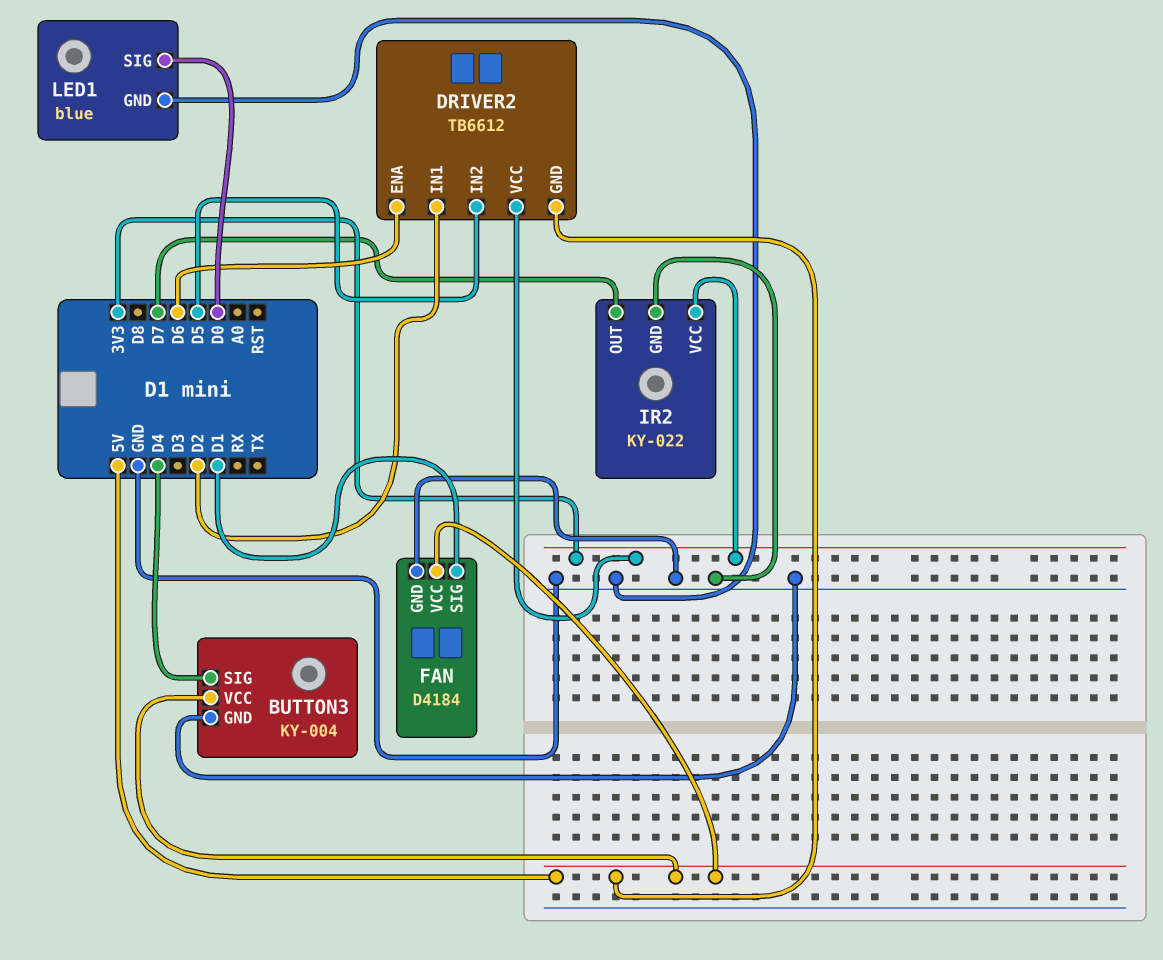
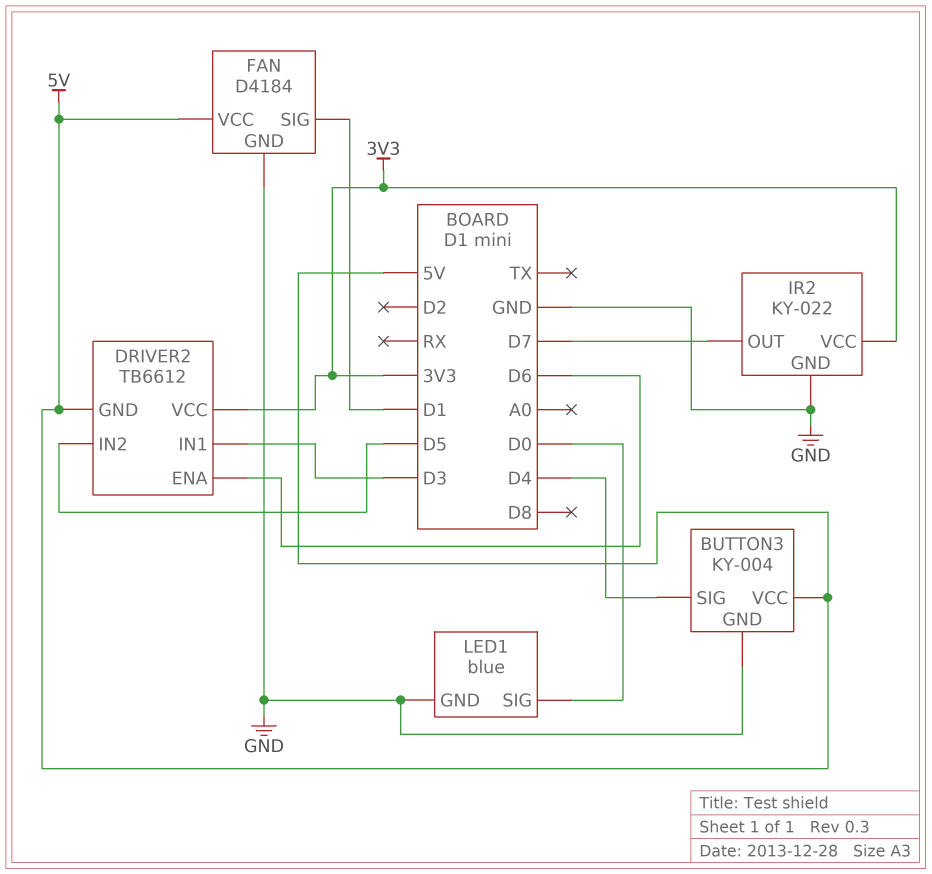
DRIVER2 pin IN1: D2 -> D3

